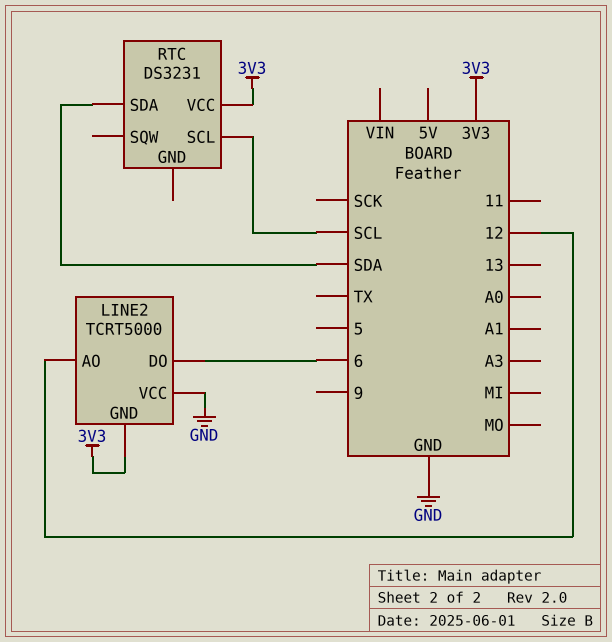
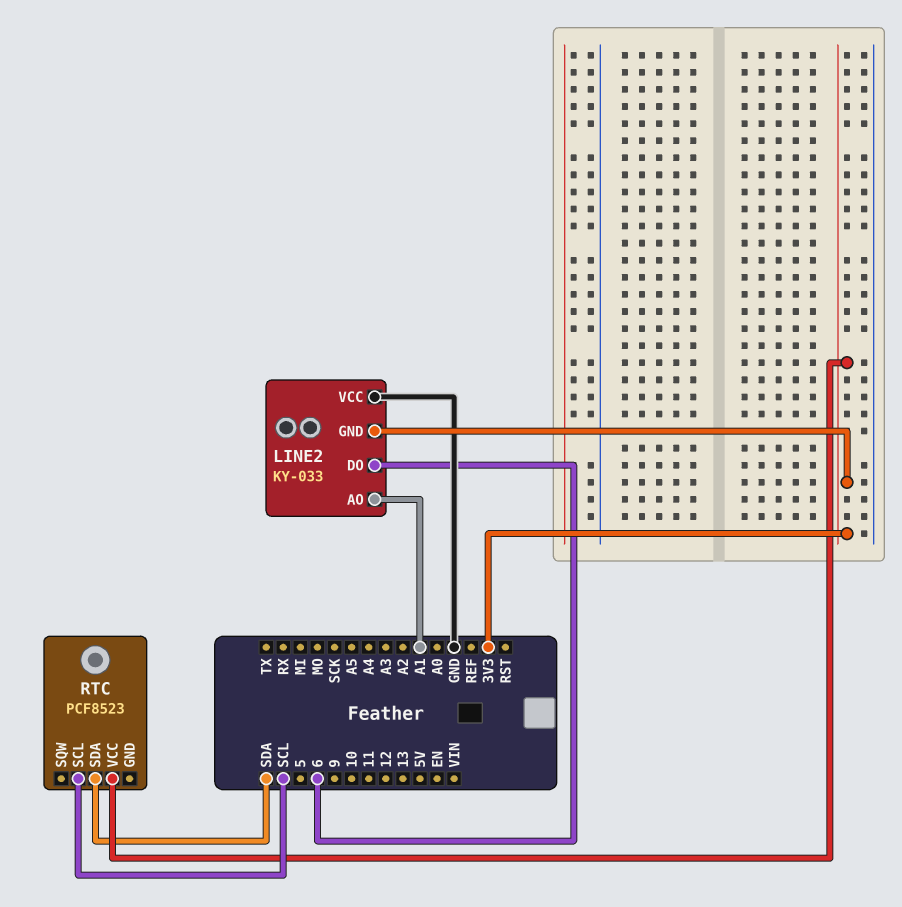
LINE2: TCRT5000 -> KY-033
LINE2 pin AO: 12 -> A1
RTC: DS3231 -> PCF8523

